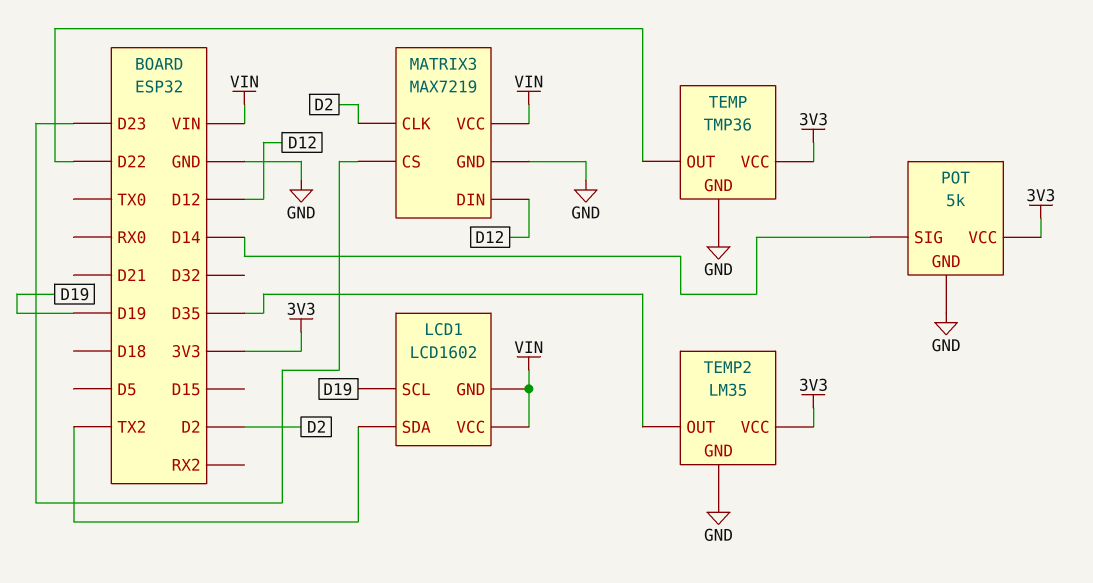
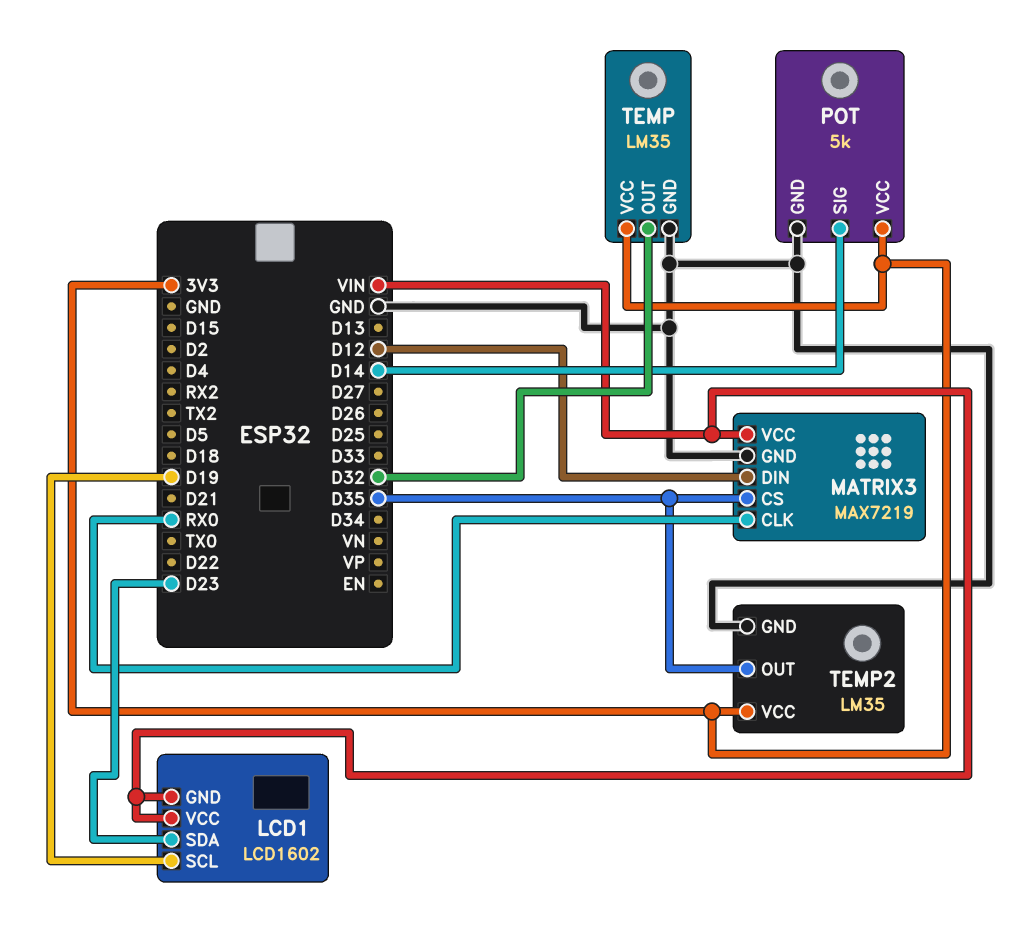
LCD1 pin SDA: TX2 -> D23
MATRIX3 pin CLK: D2 -> RX0
MATRIX3 pin CS: D23 -> D35
TEMP: TMP36 -> LM35
TEMP pin OUT: D22 -> D32

